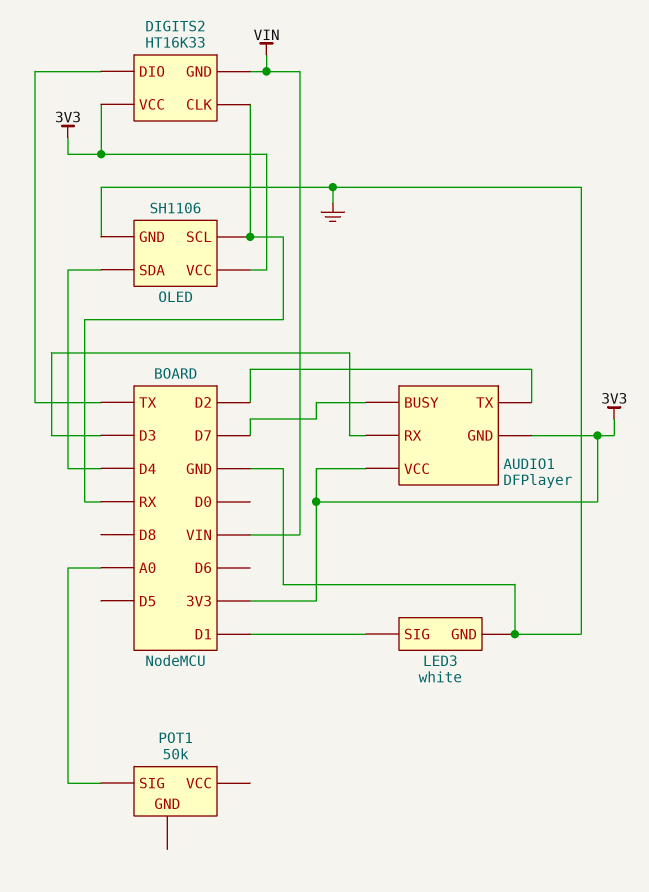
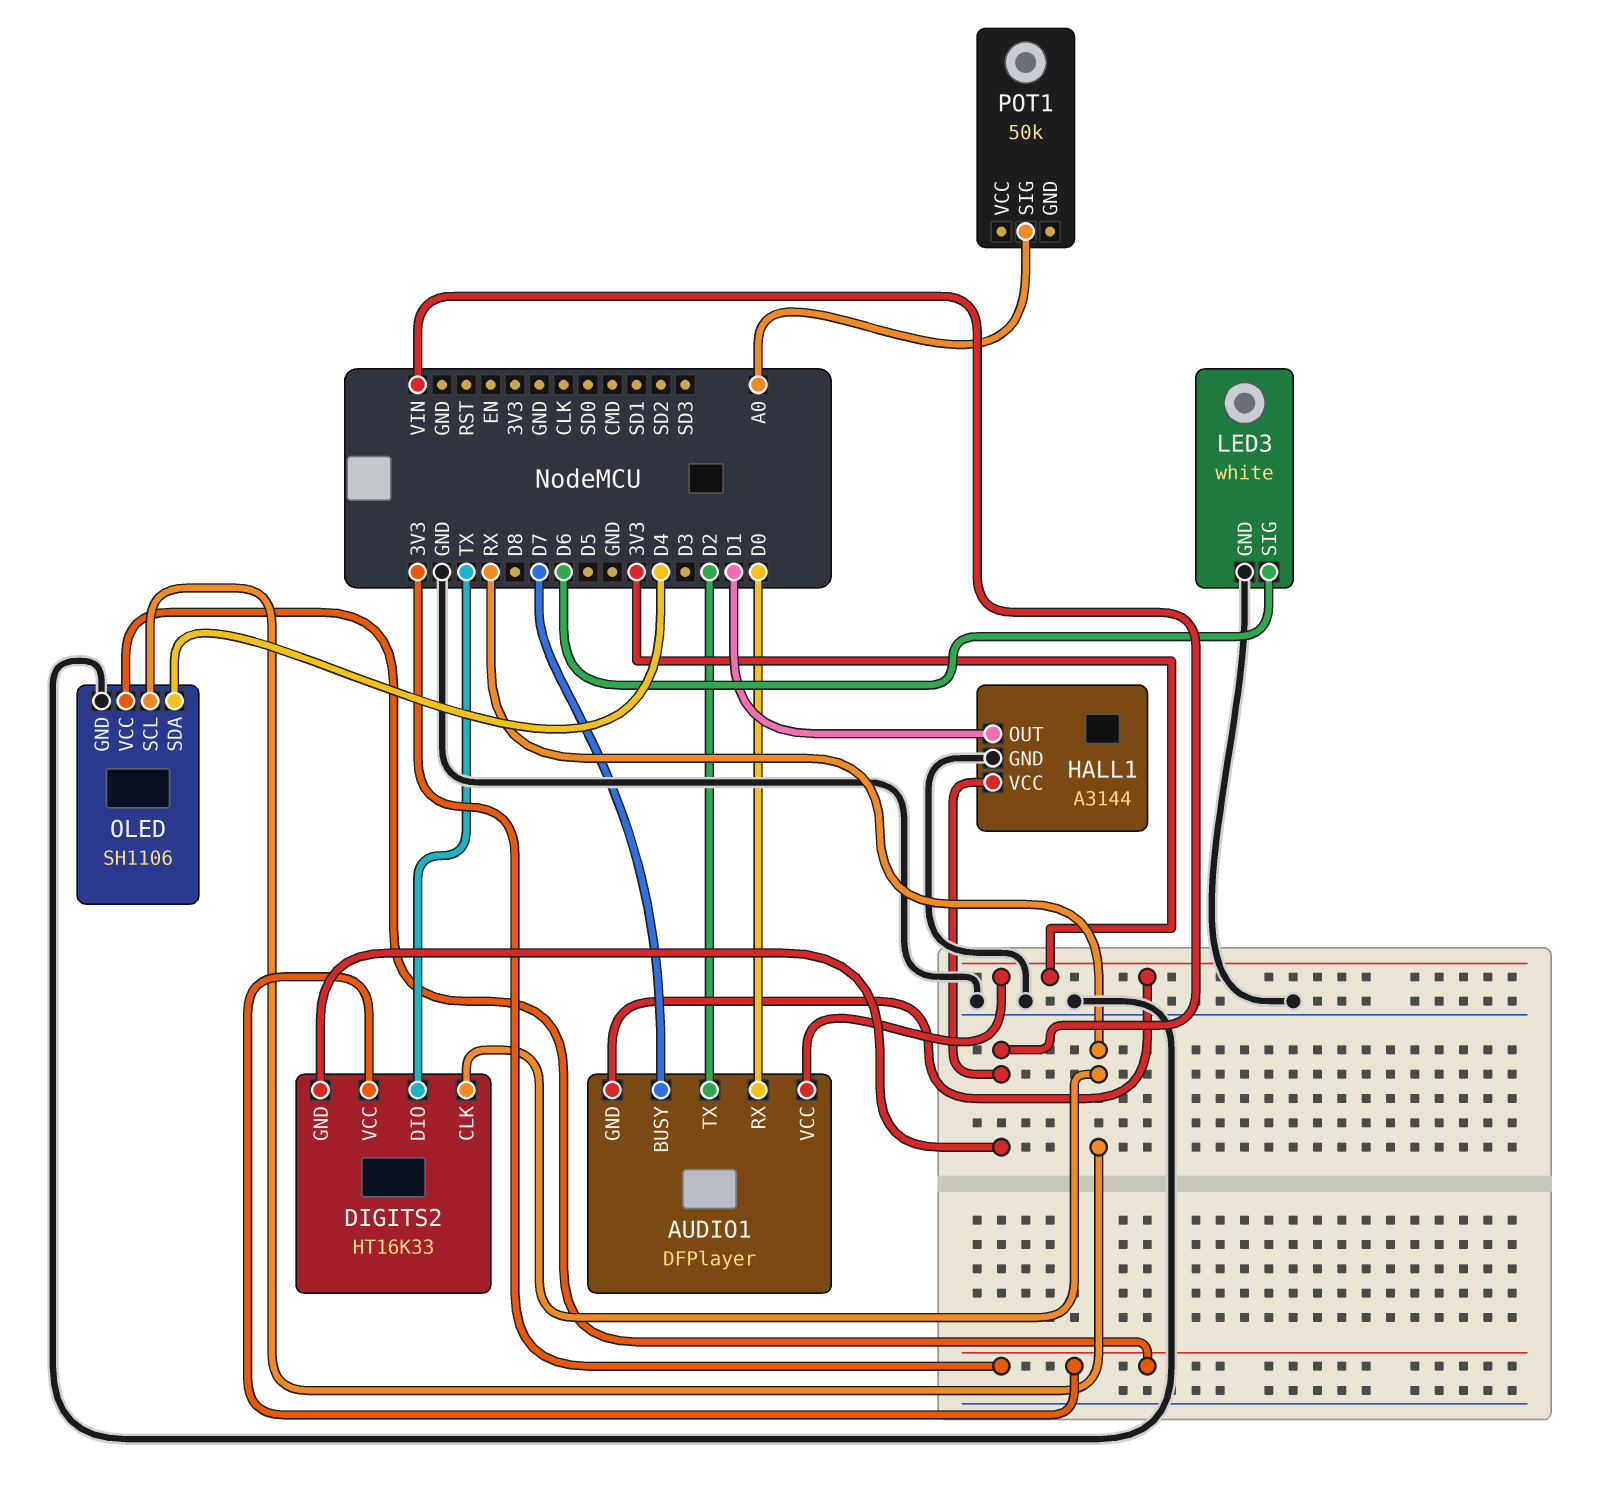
AUDIO1 pin RX: D3 -> D0
HALL1: none -> A3144
HALL1 pin GND: none -> GND
HALL1 pin OUT: none -> D1
HALL1 pin VCC: none -> VIN
LED3 pin SIG: D1 -> D6

